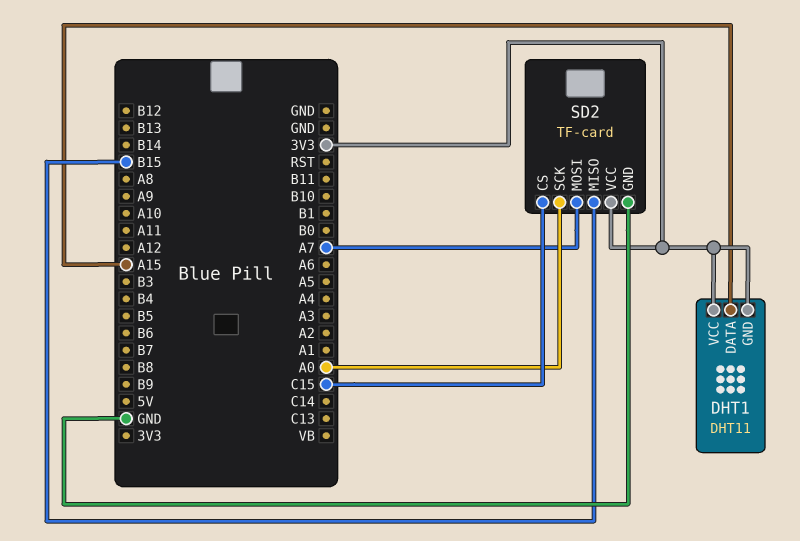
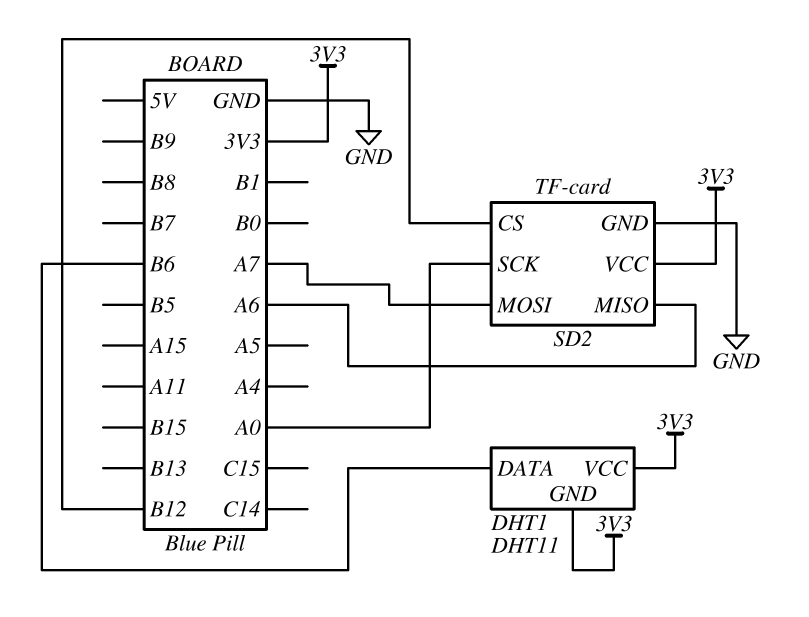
DHT1 pin DATA: A15 -> B6
SD2 pin CS: C15 -> B12
SD2 pin MISO: B15 -> A6

